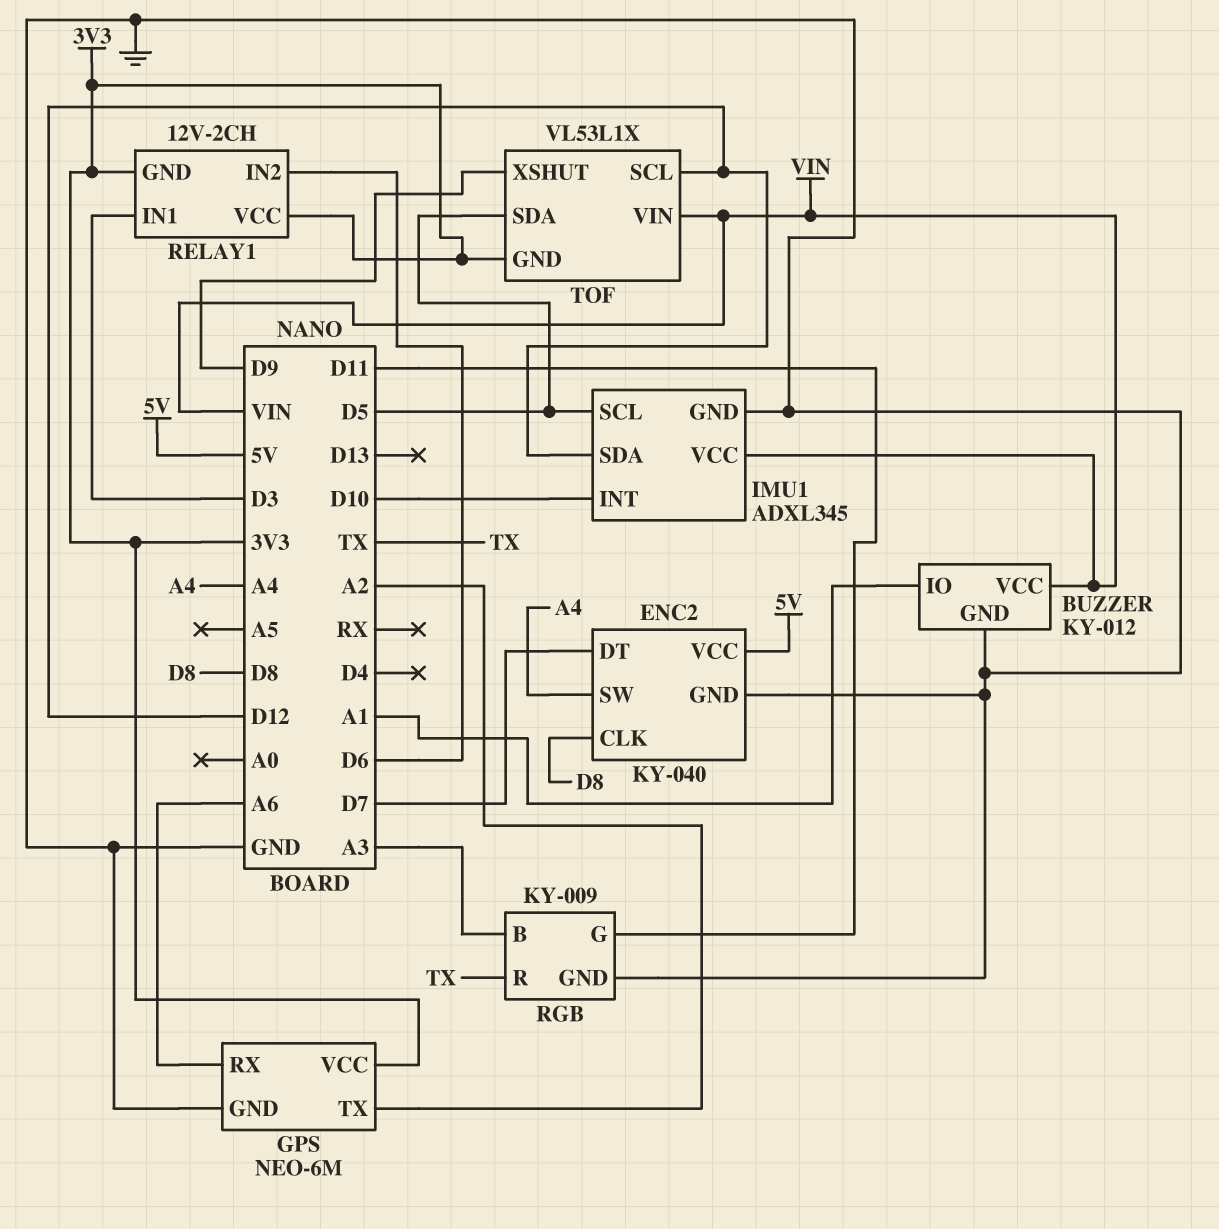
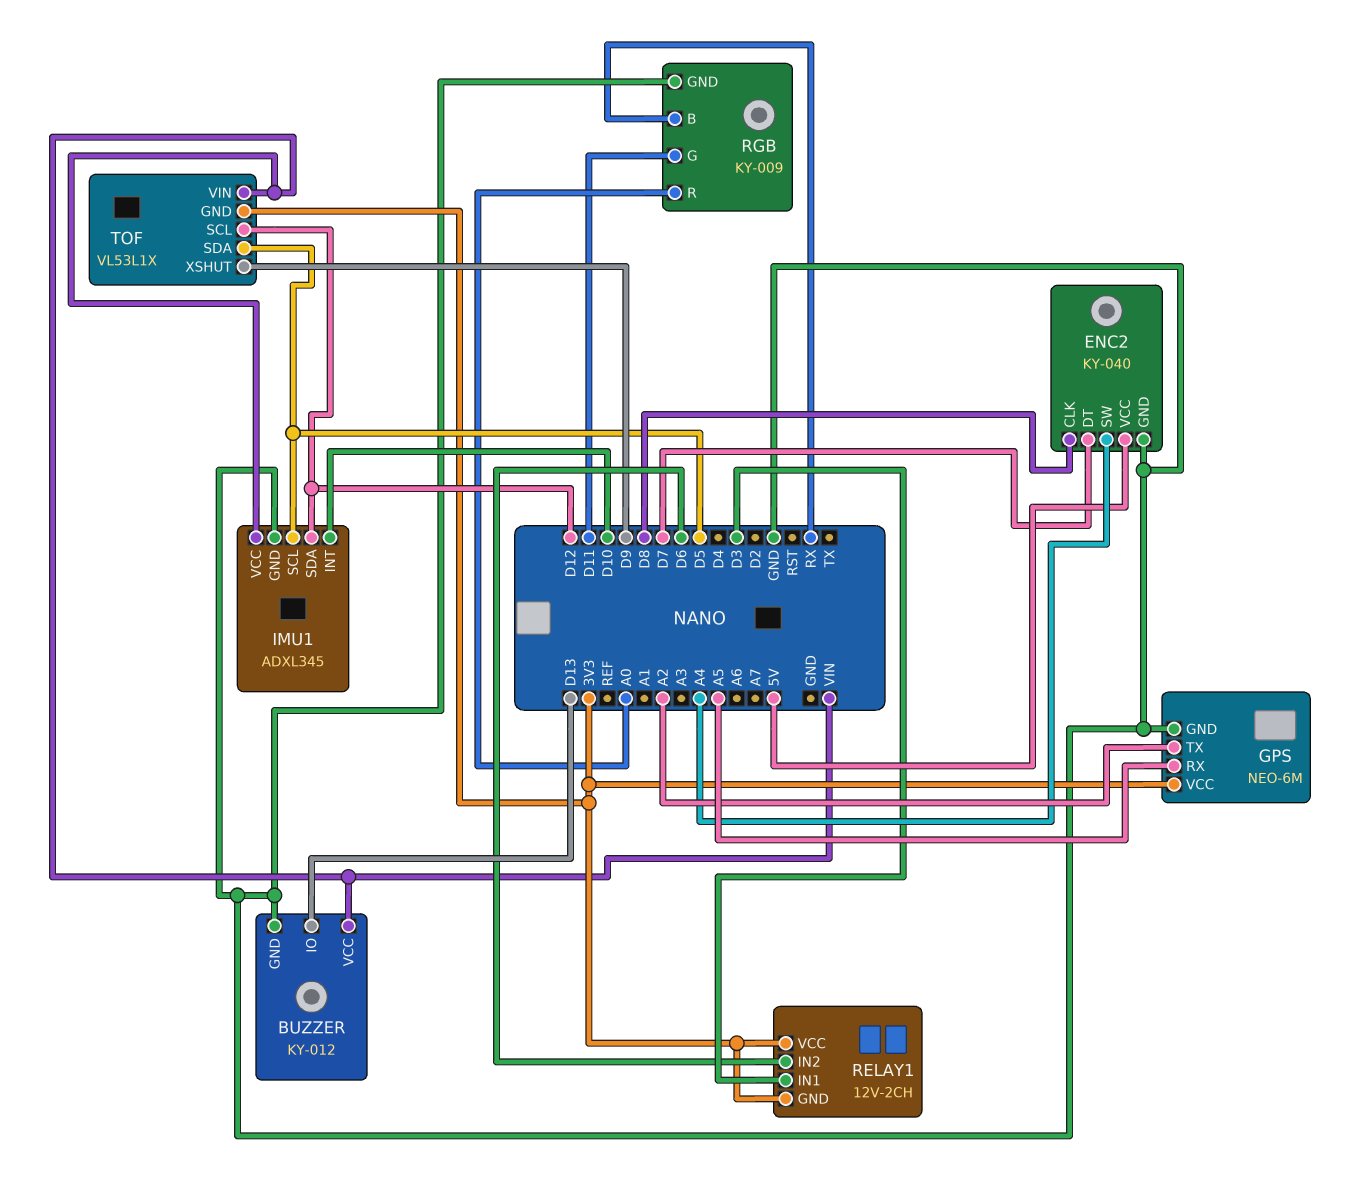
BUZZER pin IO: A1 -> D13
GPS pin RX: A6 -> A5
RGB pin B: A3 -> RX
RGB pin R: TX -> A0

